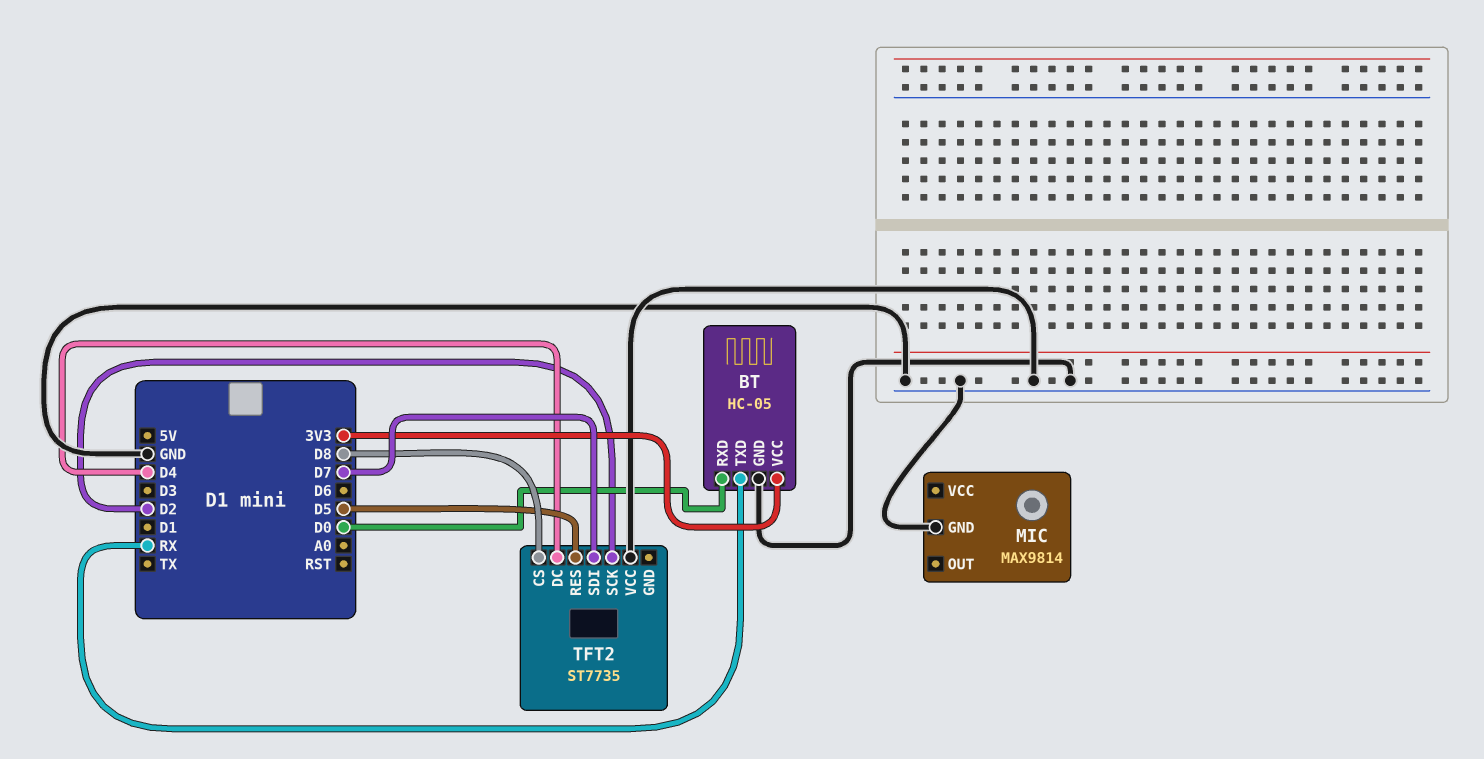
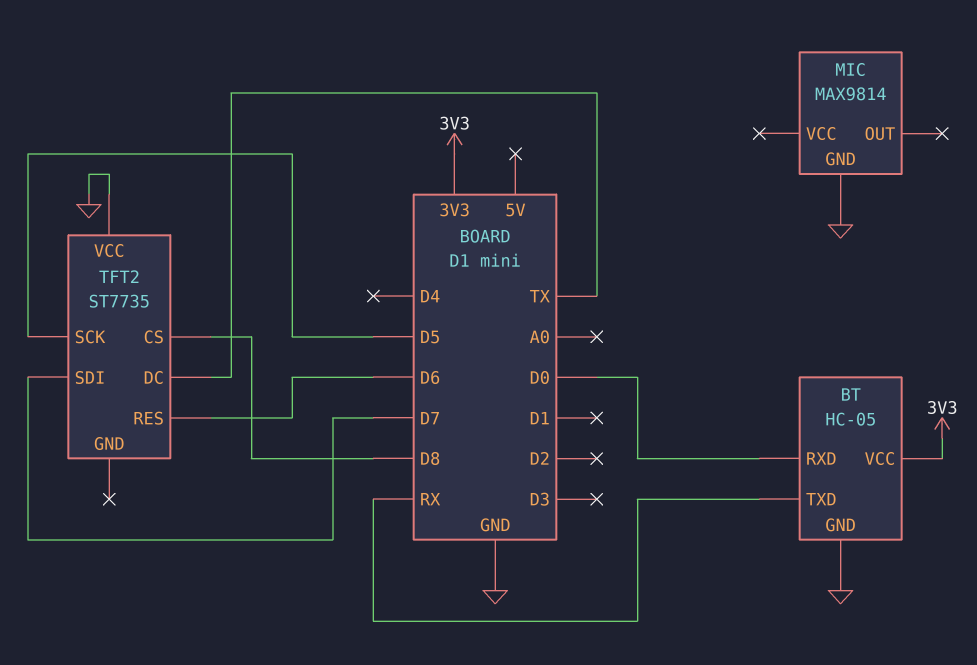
TFT2 pin DC: D4 -> TX
TFT2 pin RES: D5 -> D6
TFT2 pin SCK: D2 -> D5

